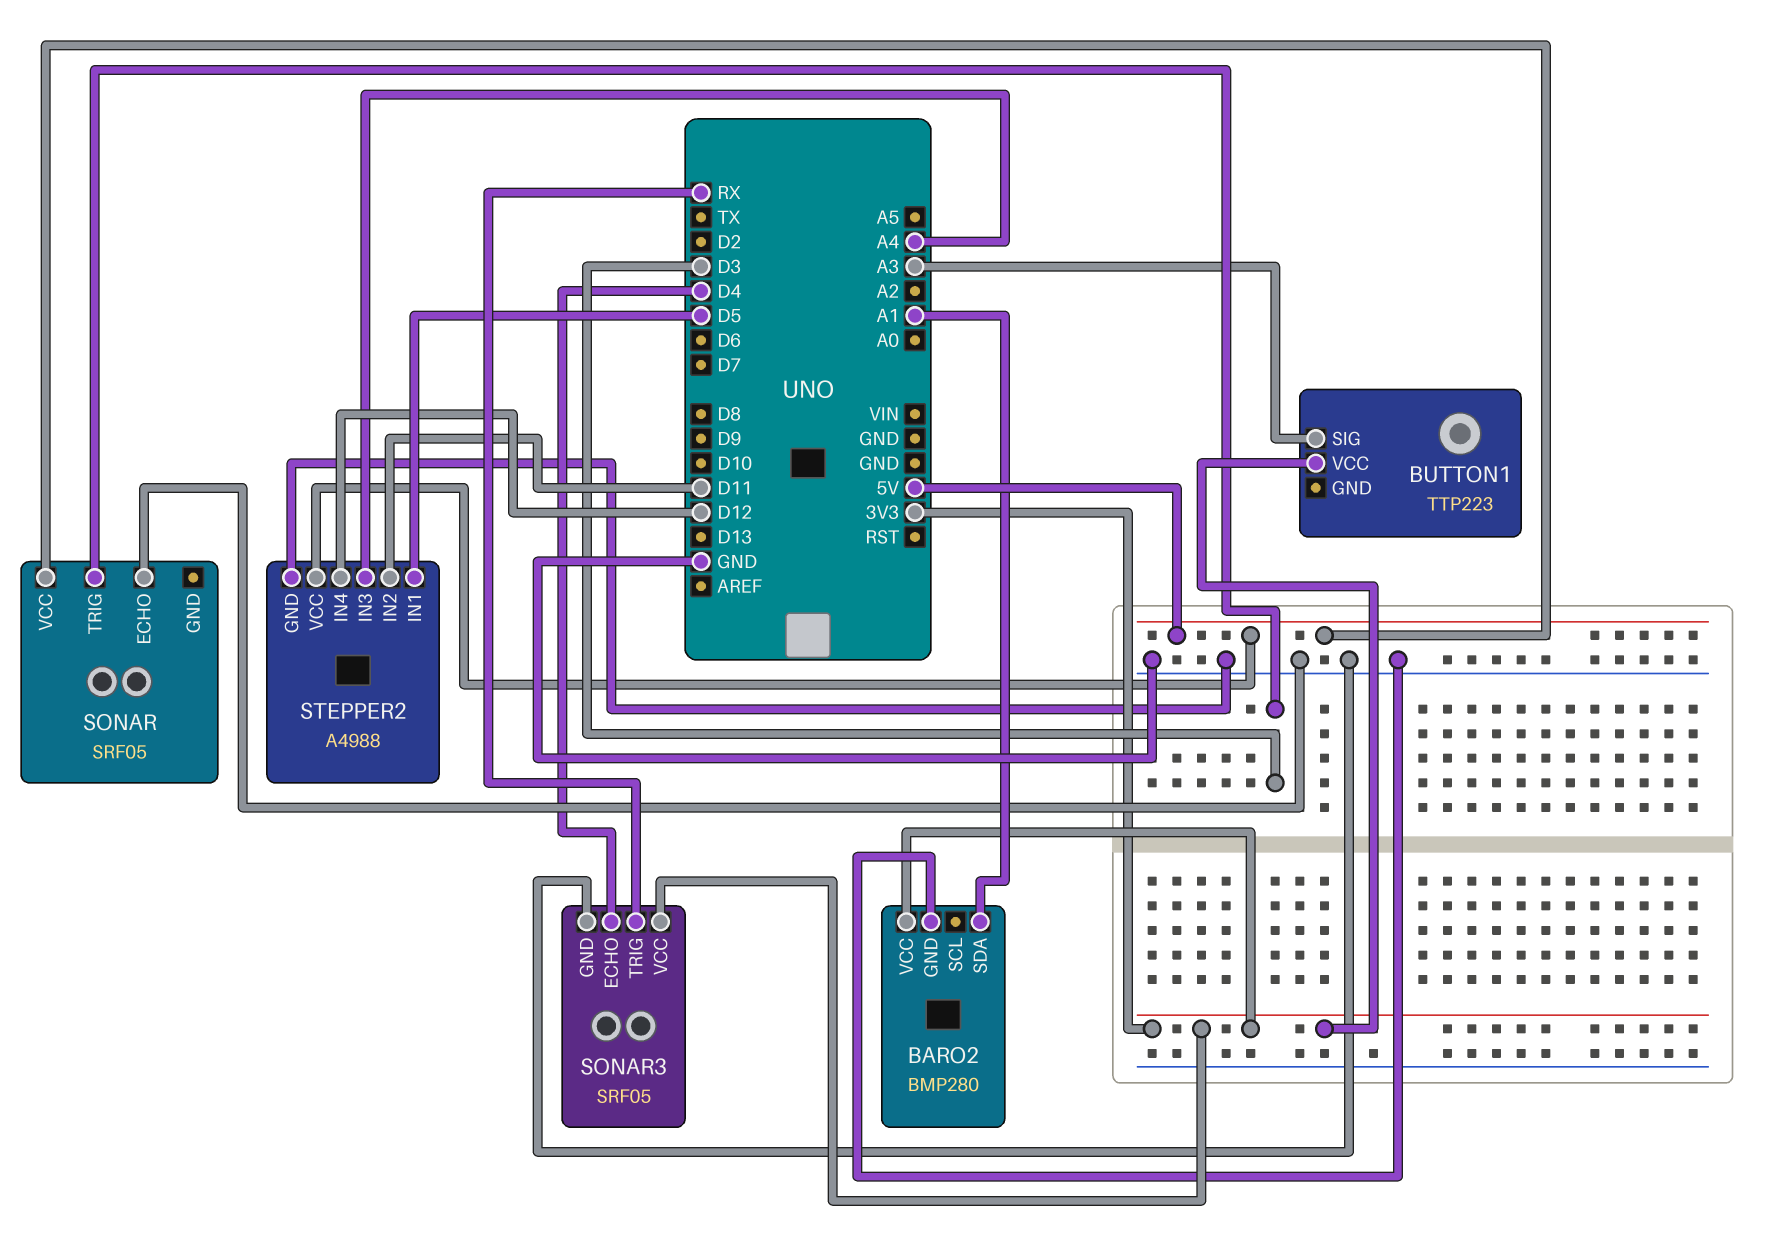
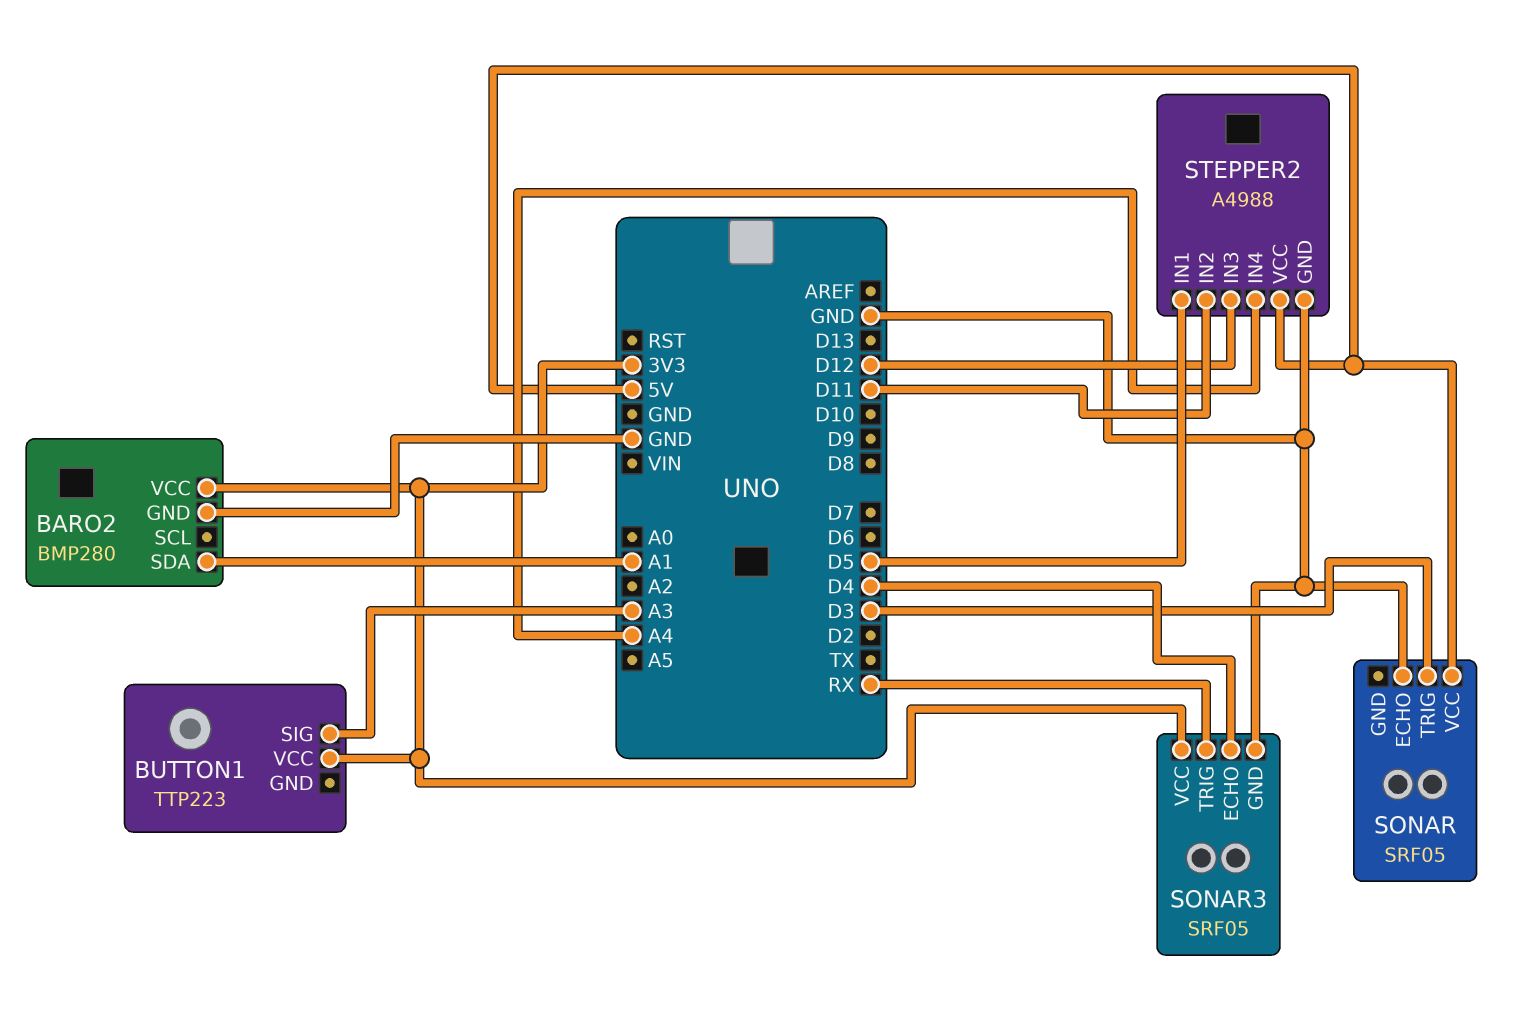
STEPPER2 pin IN3: A4 -> D12
STEPPER2 pin IN4: D12 -> A4

